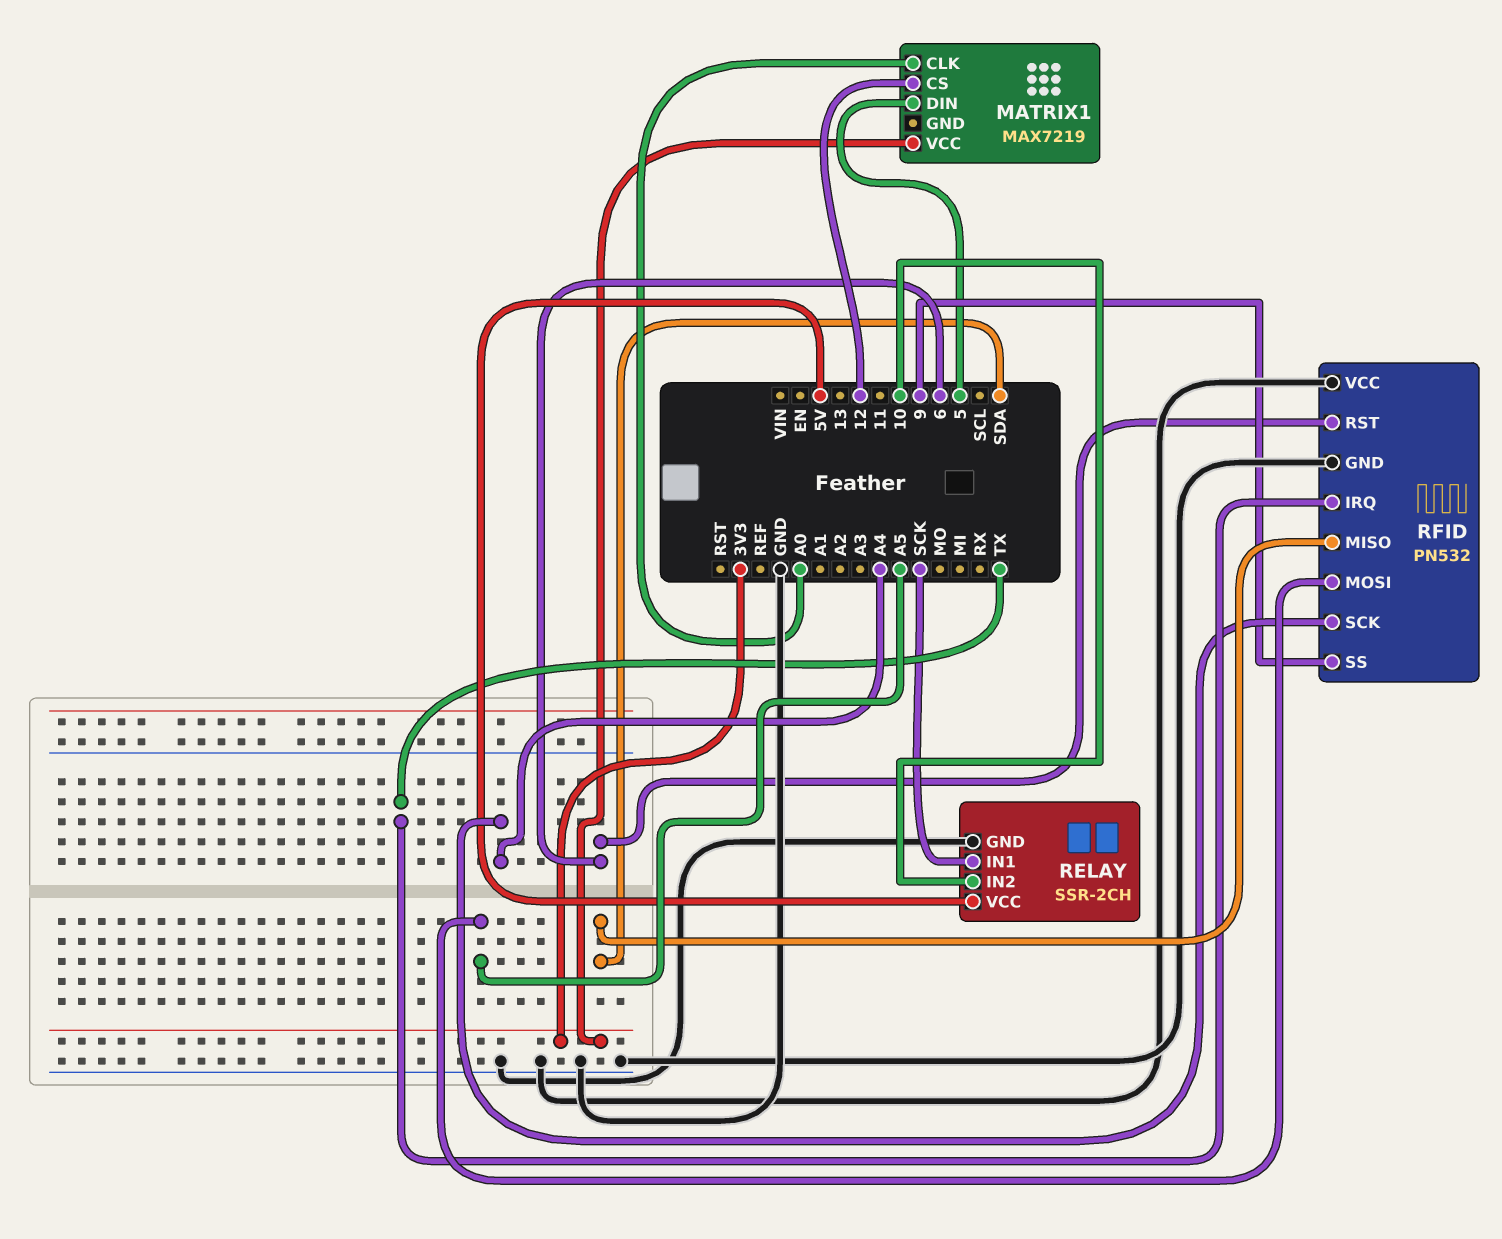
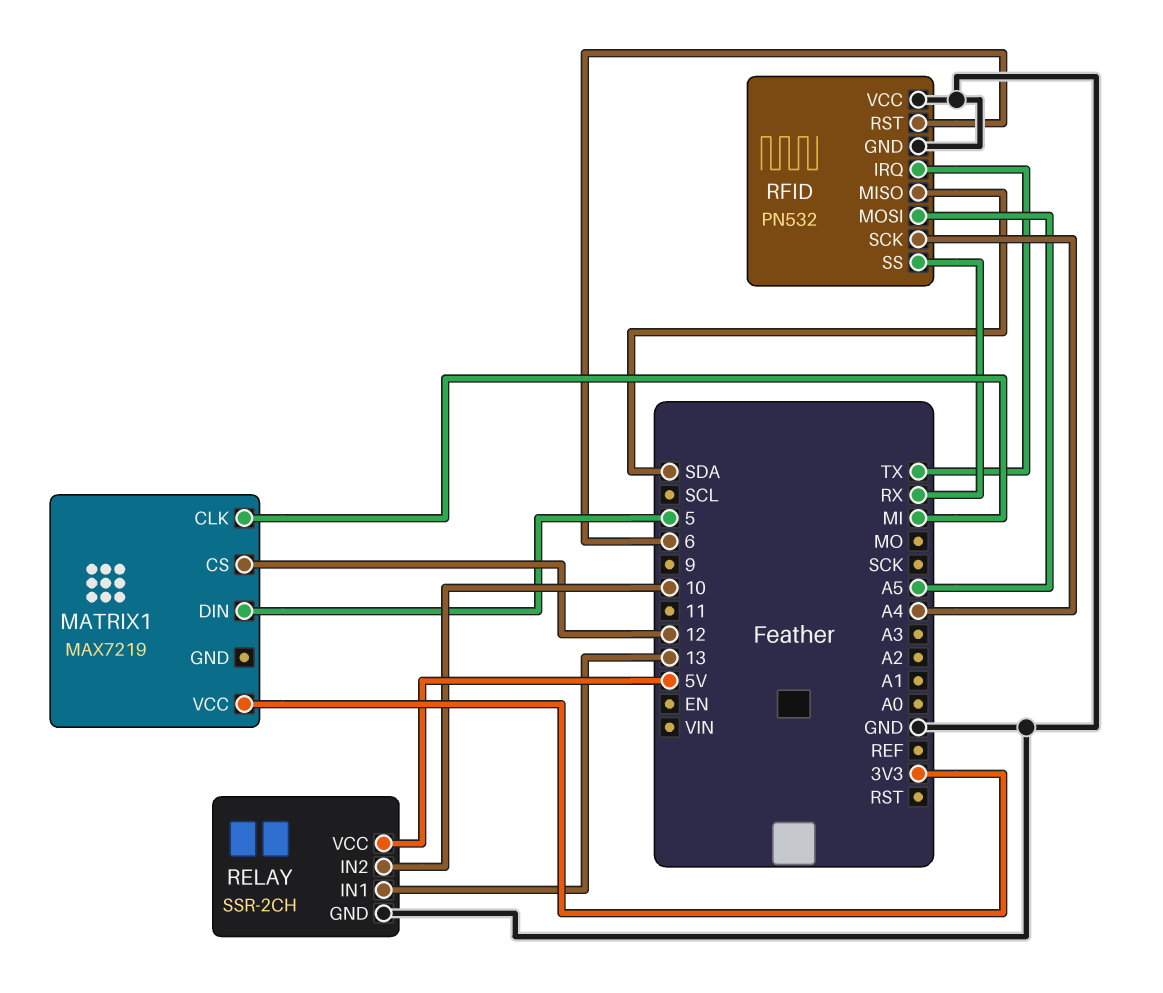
MATRIX1 pin CLK: A0 -> MI
RELAY pin IN1: SCK -> 13
RFID pin SS: 9 -> RX

